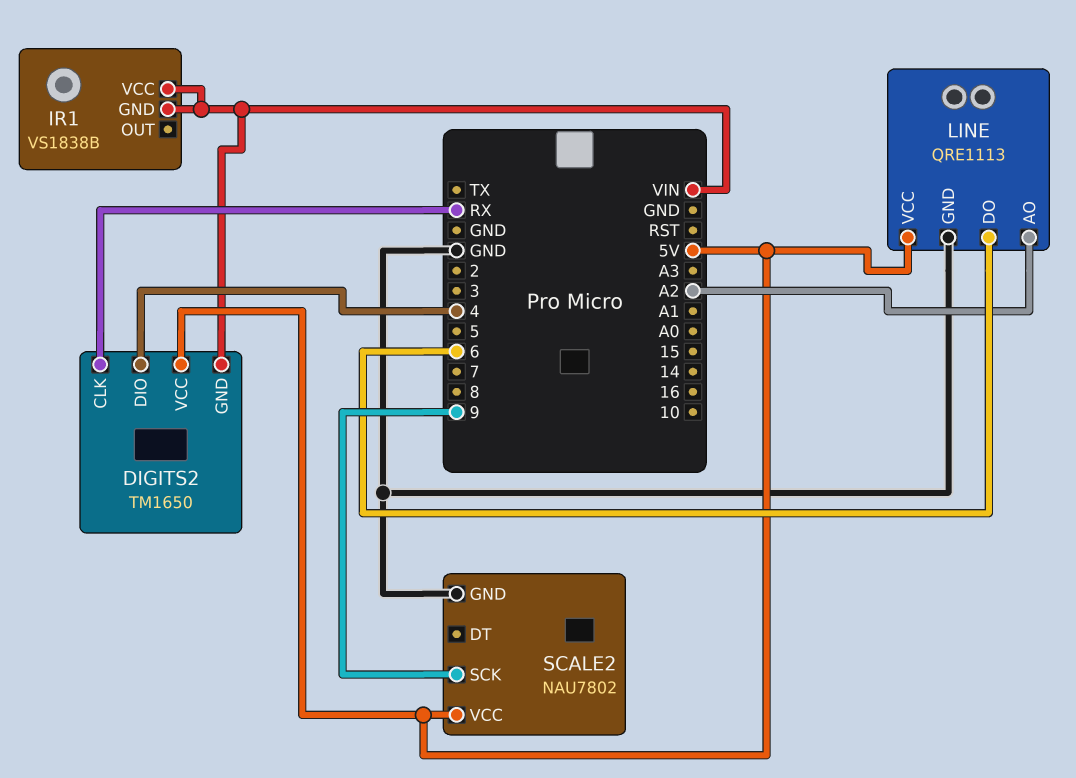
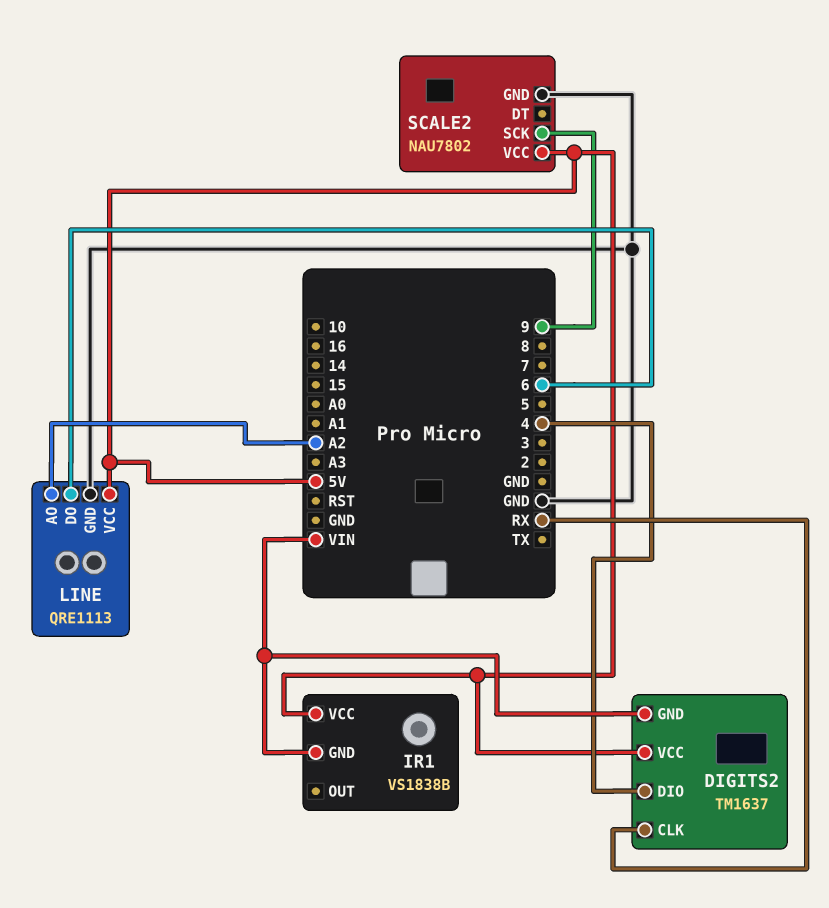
DIGITS2: TM1650 -> TM1637
IR1 pin VCC: VIN -> 5V

